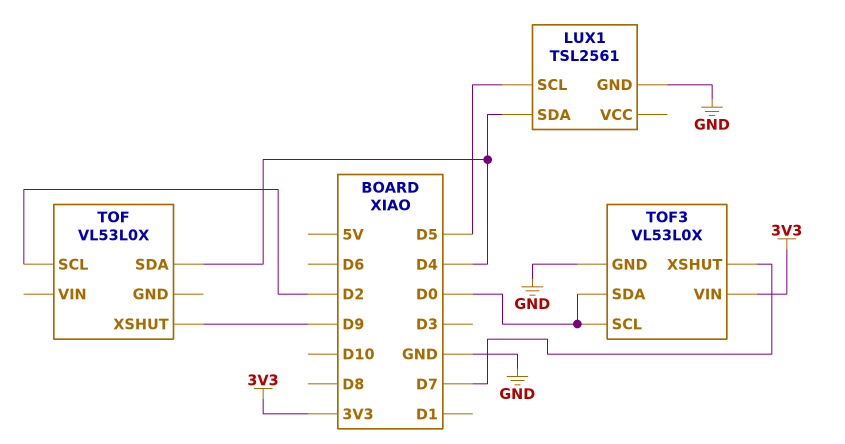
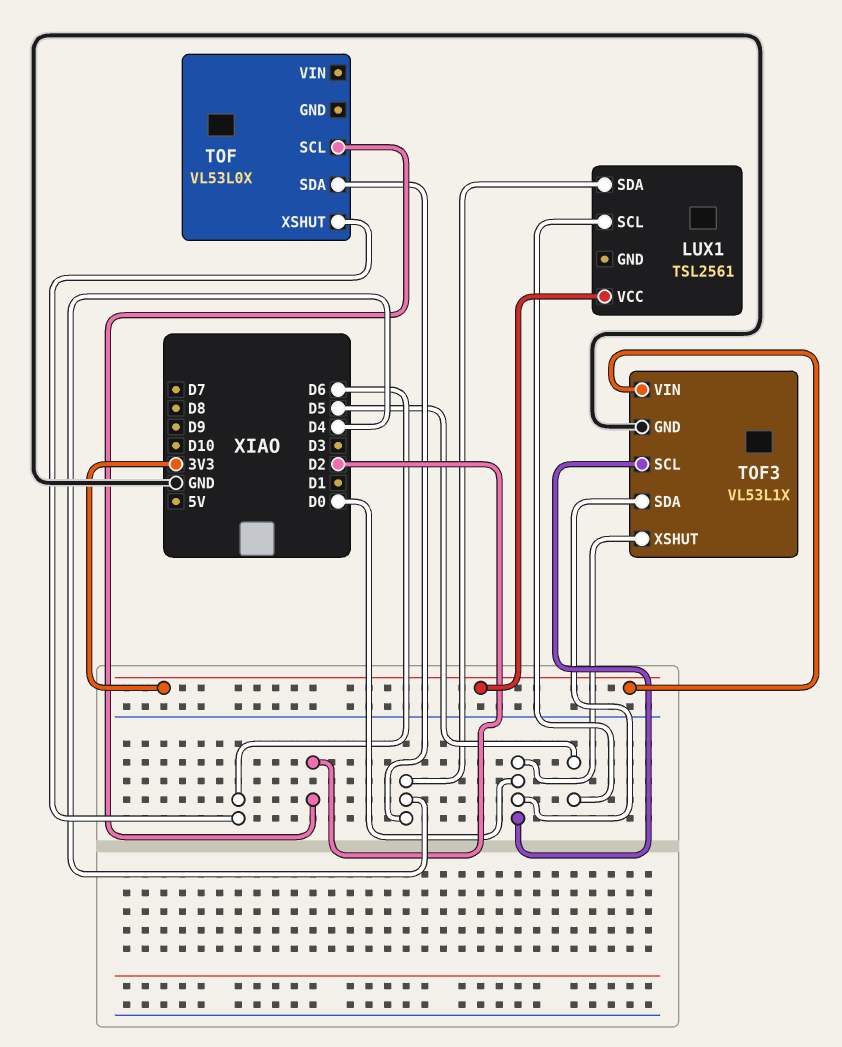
LUX1 pin GND: GND -> none
LUX1 pin VCC: none -> 3V3
TOF pin XSHUT: D9 -> D6
TOF3: VL53L0X -> VL53L1X
TOF3 pin XSHUT: D7 -> D0

